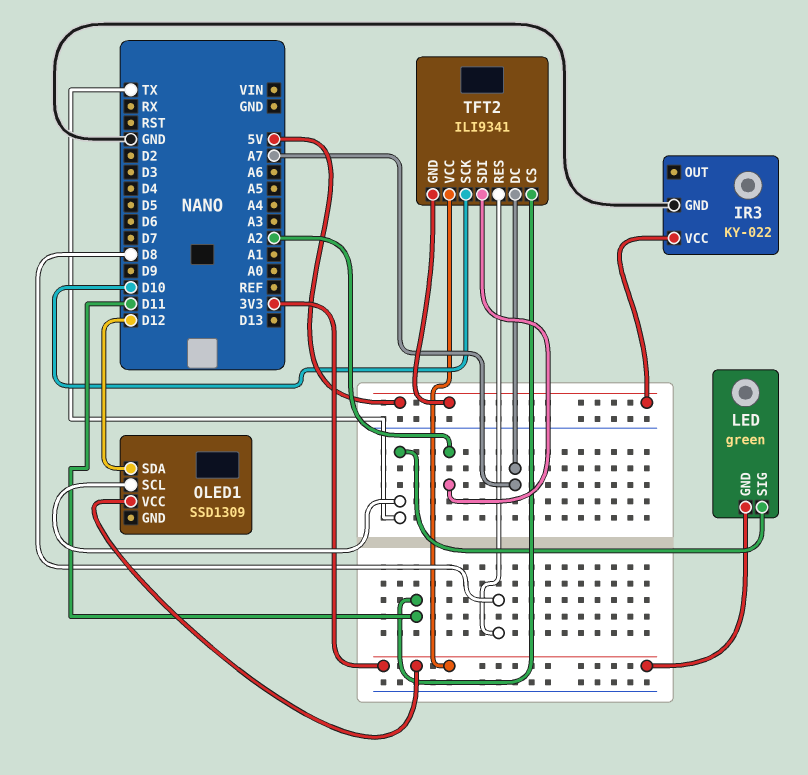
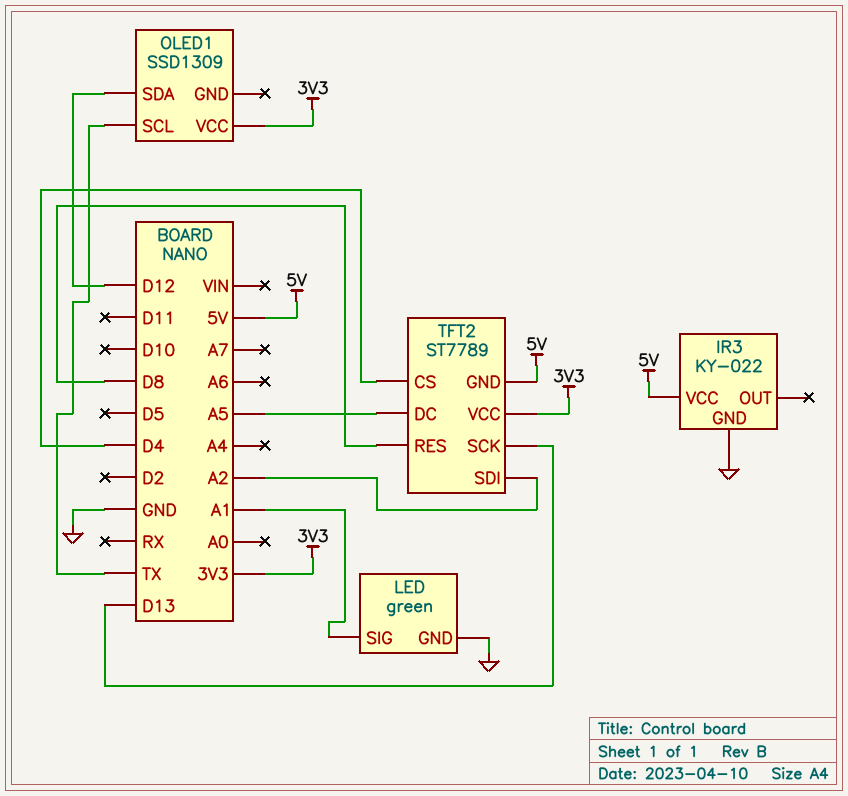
LED pin GND: 3V3 -> GND
LED pin SIG: TX -> A1
TFT2: ILI9341 -> ST7789
TFT2 pin CS: D11 -> D4
TFT2 pin DC: A7 -> A5
TFT2 pin SCK: D10 -> D13

